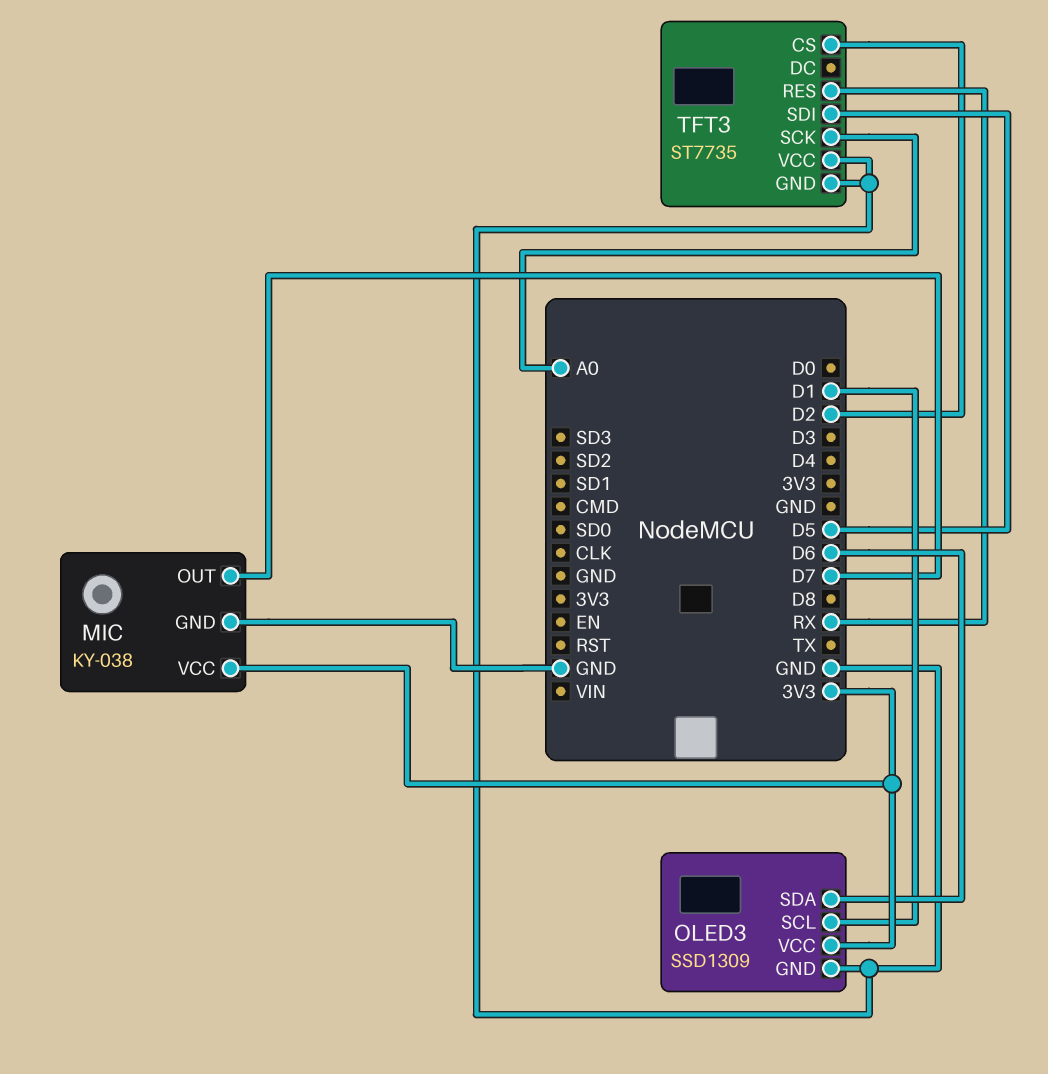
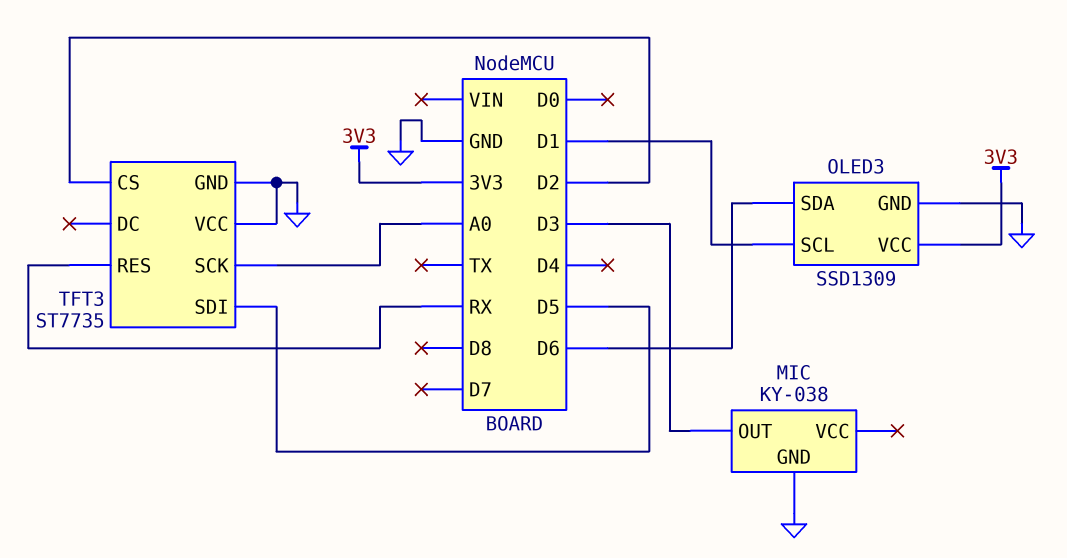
MIC pin OUT: D7 -> D3
MIC pin VCC: 3V3 -> none

